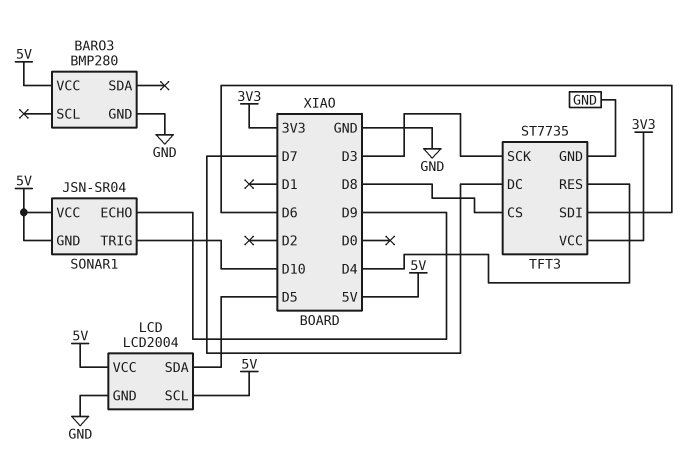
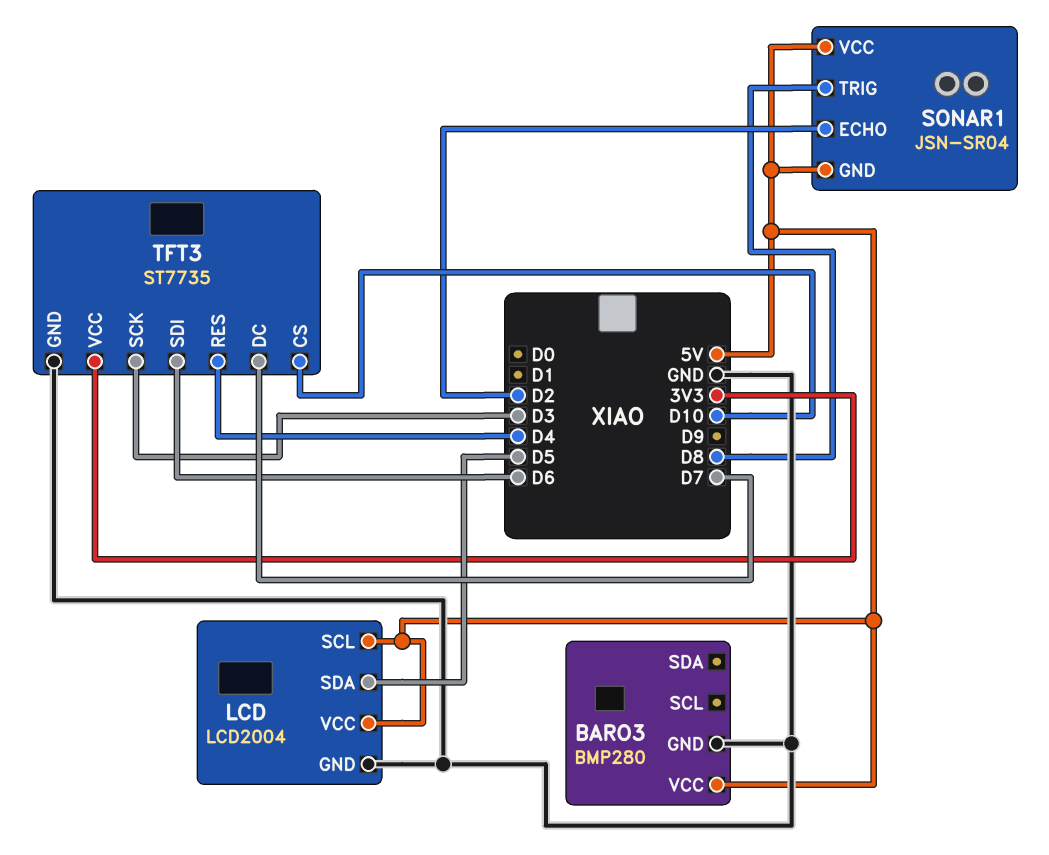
SONAR1 pin ECHO: D9 -> D2
SONAR1 pin TRIG: D10 -> D8
TFT3 pin CS: D8 -> D10

